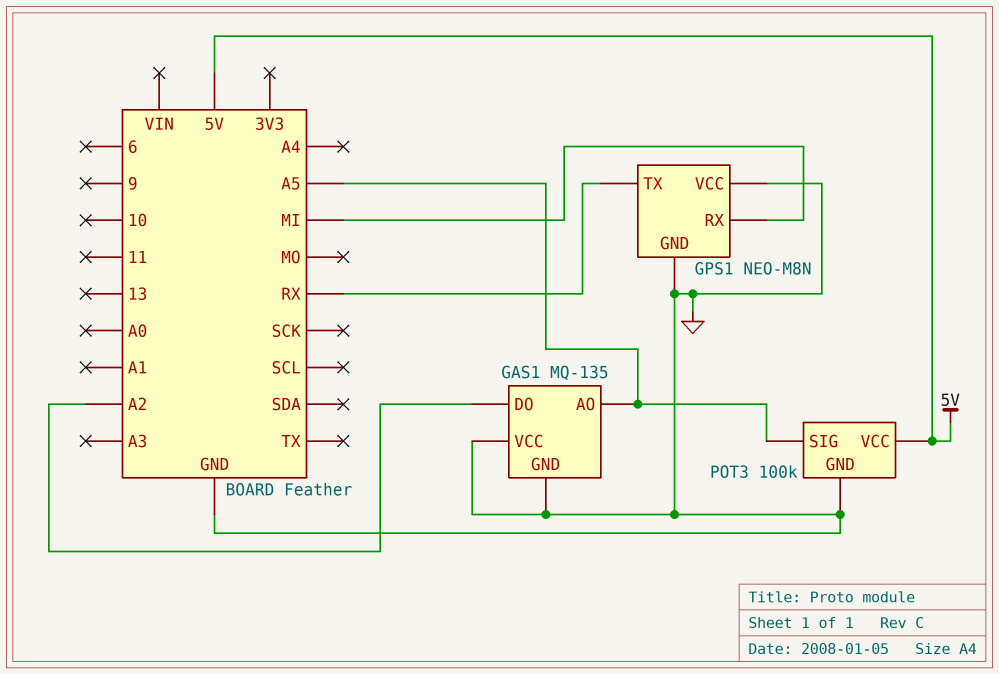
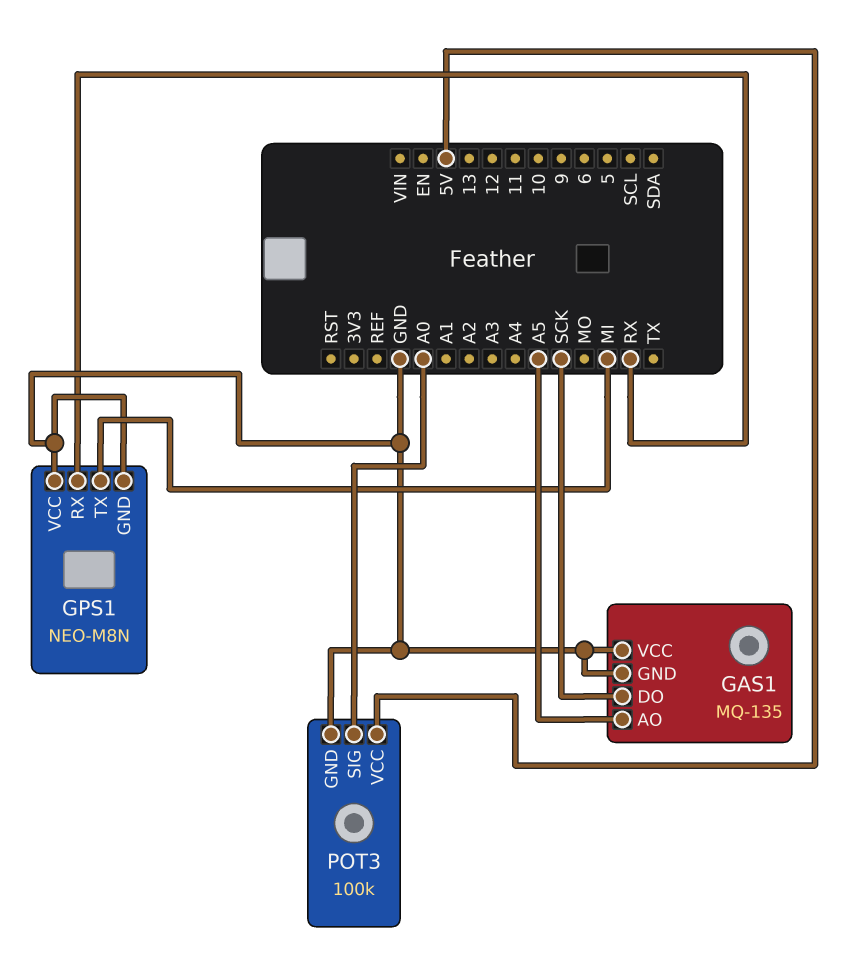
GAS1 pin DO: A2 -> SCK
GPS1 pin RX: MI -> RX
GPS1 pin TX: RX -> MI
POT3 pin SIG: A5 -> A0

